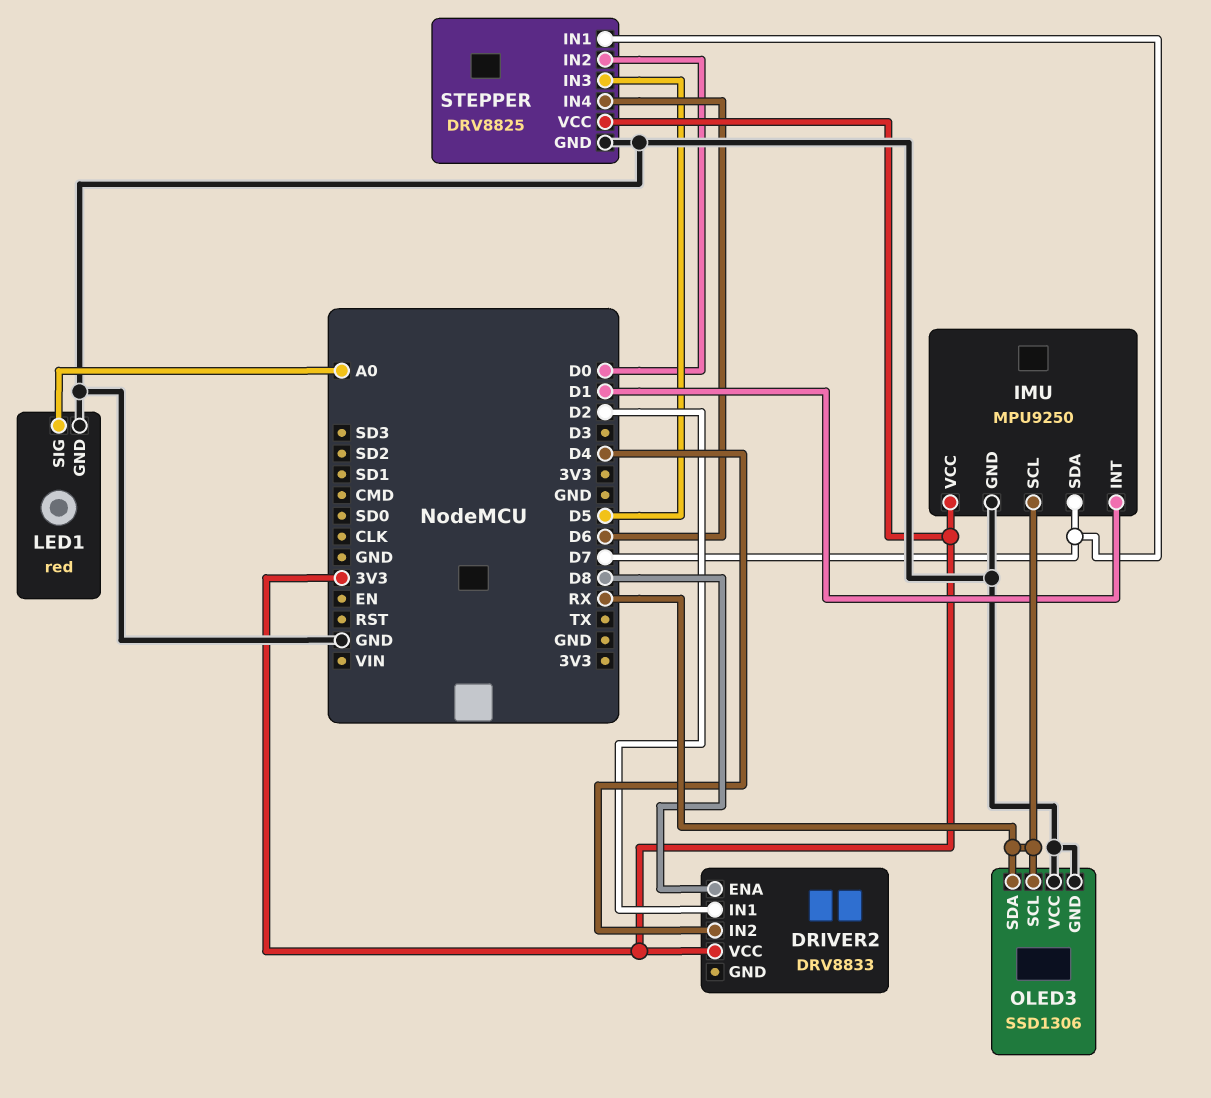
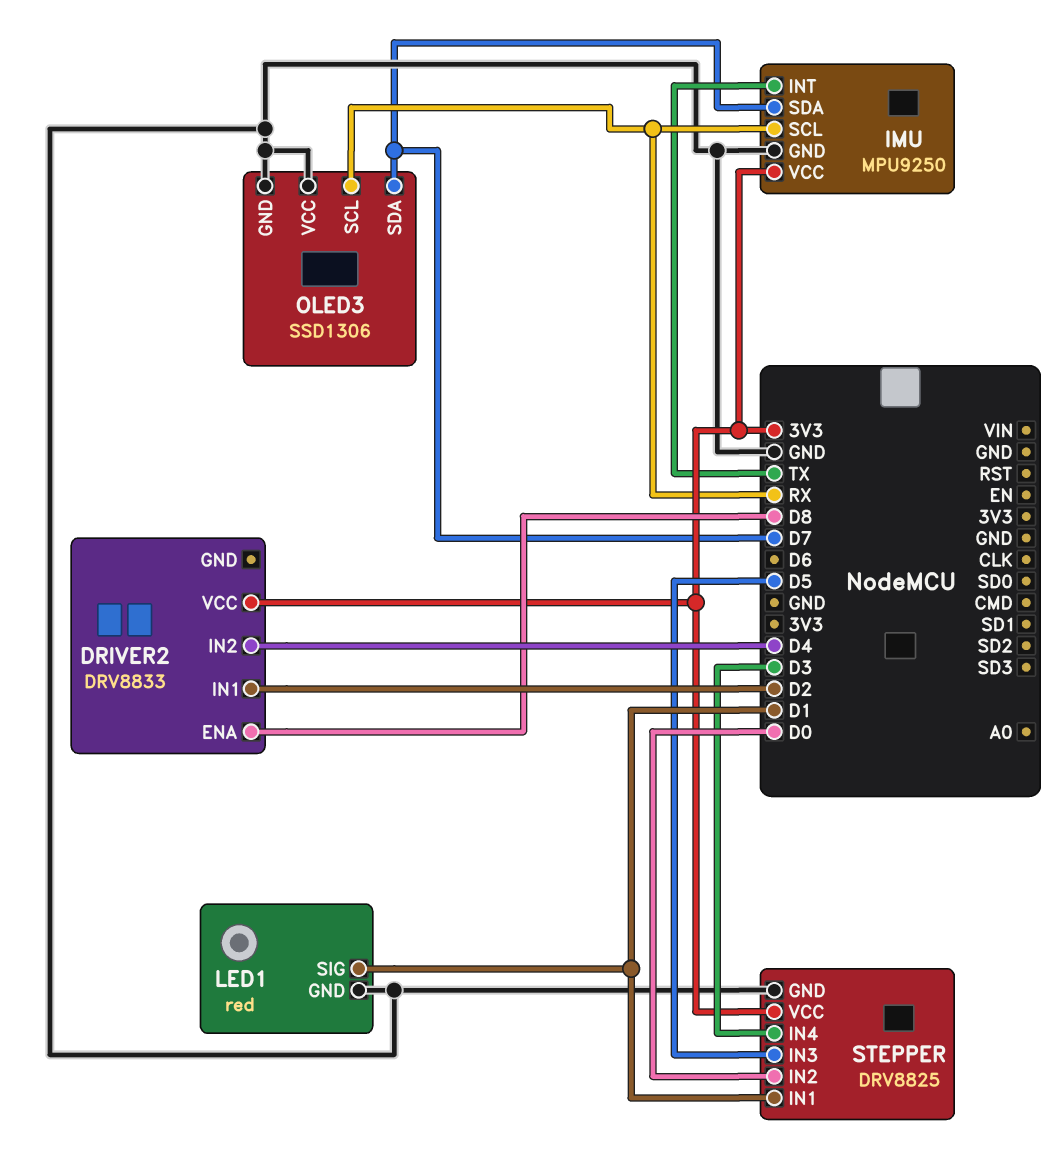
IMU pin INT: D1 -> TX
LED1 pin SIG: A0 -> D1
OLED3 pin SDA: RX -> D7
STEPPER pin IN1: D7 -> D1
STEPPER pin IN4: D6 -> D3

